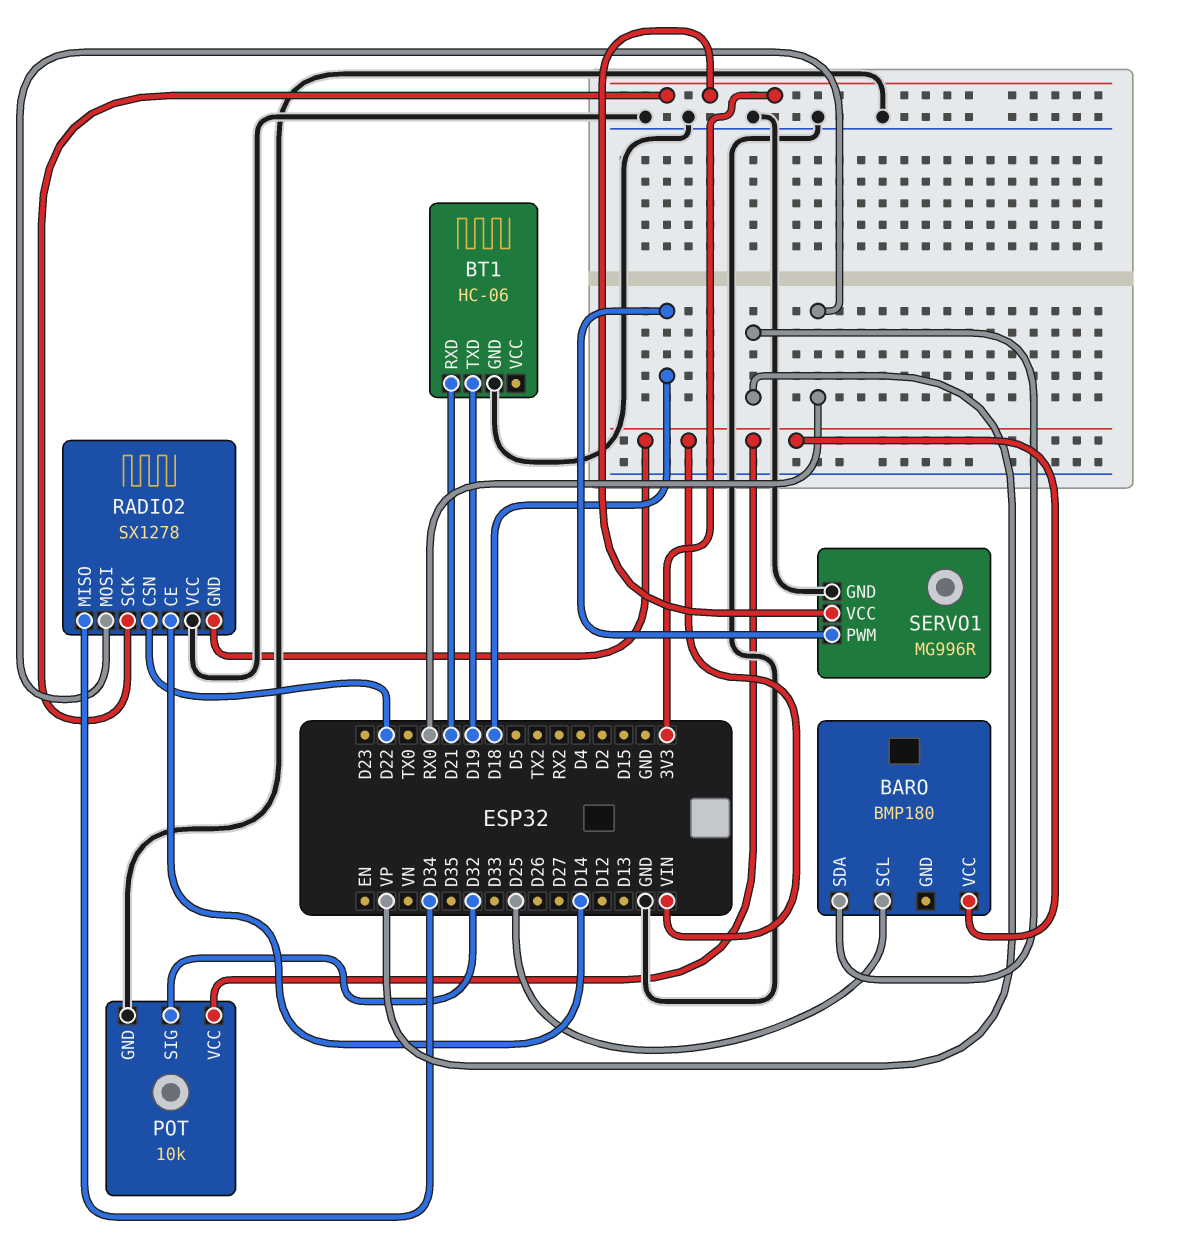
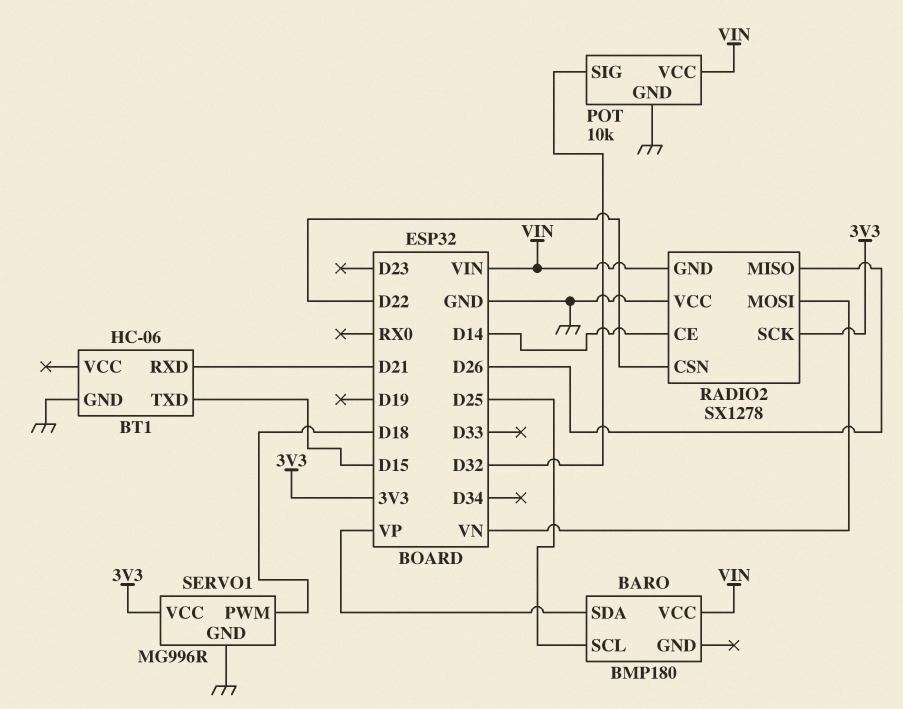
BT1 pin TXD: D19 -> D15
RADIO2 pin MISO: D34 -> D26
RADIO2 pin MOSI: RX0 -> VN

